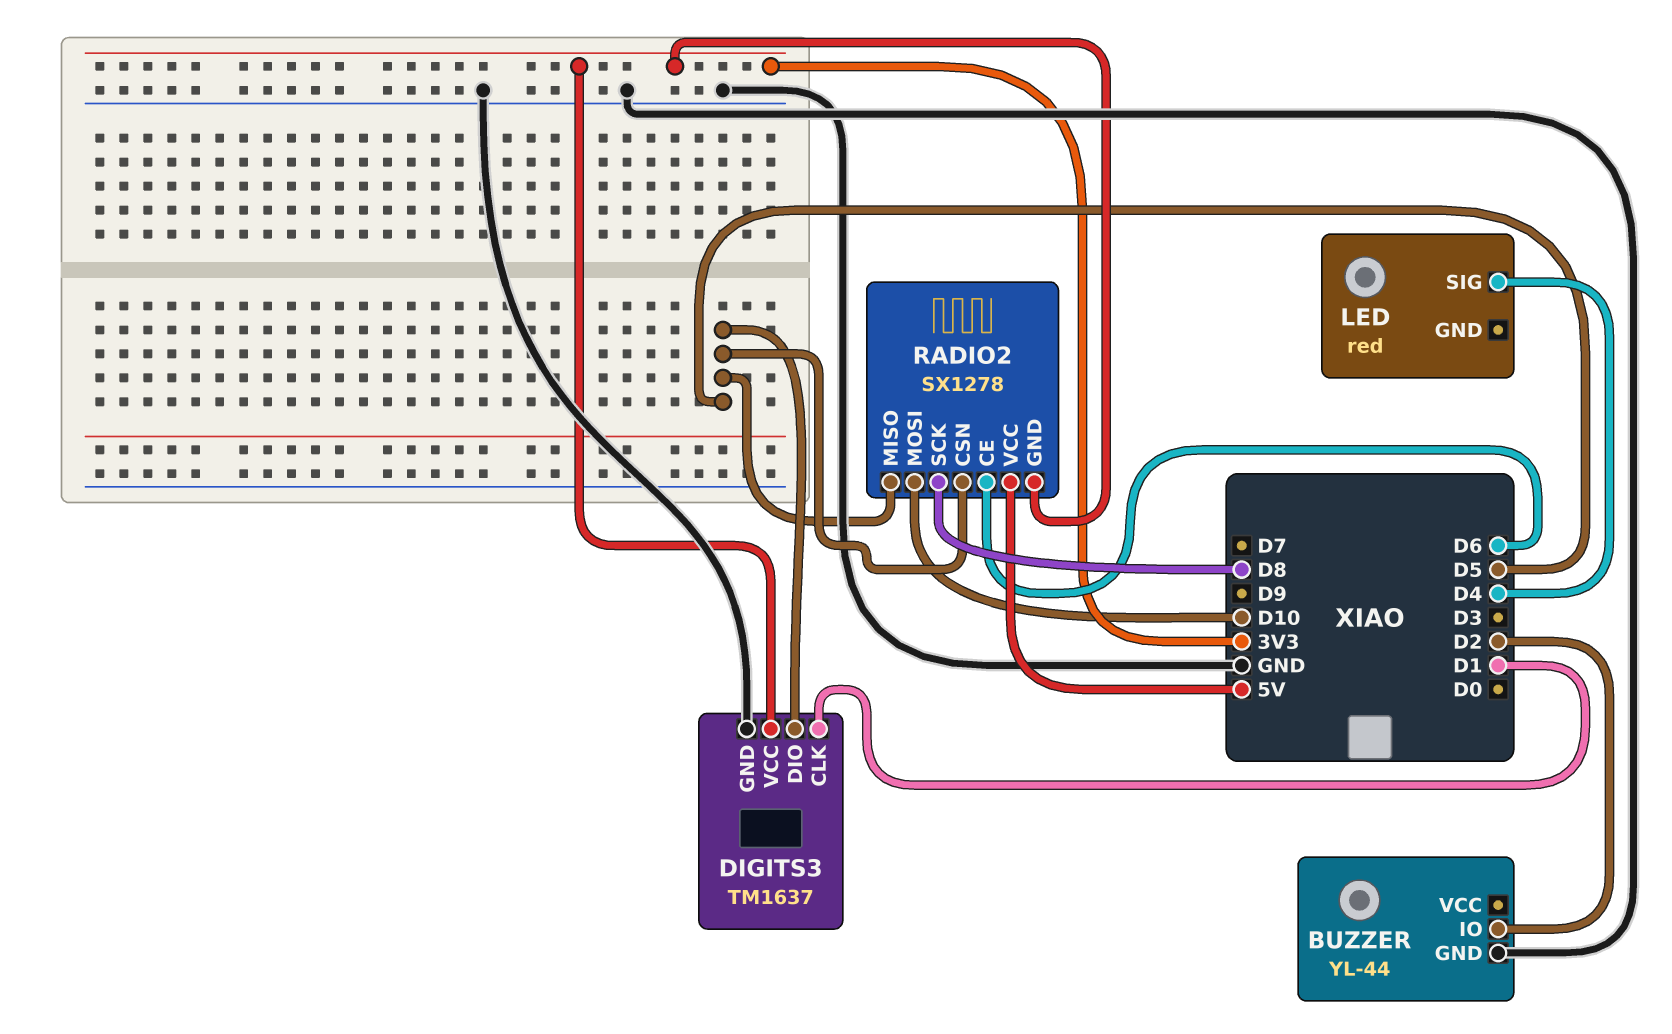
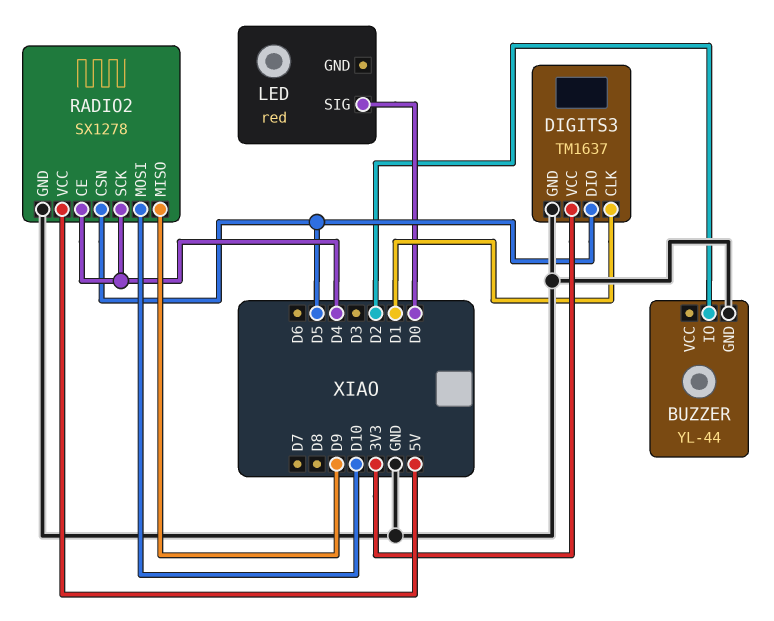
LED pin SIG: D4 -> D0
RADIO2 pin CE: D6 -> D4
RADIO2 pin GND: 3V3 -> GND
RADIO2 pin MISO: D5 -> D9
RADIO2 pin SCK: D8 -> D4

